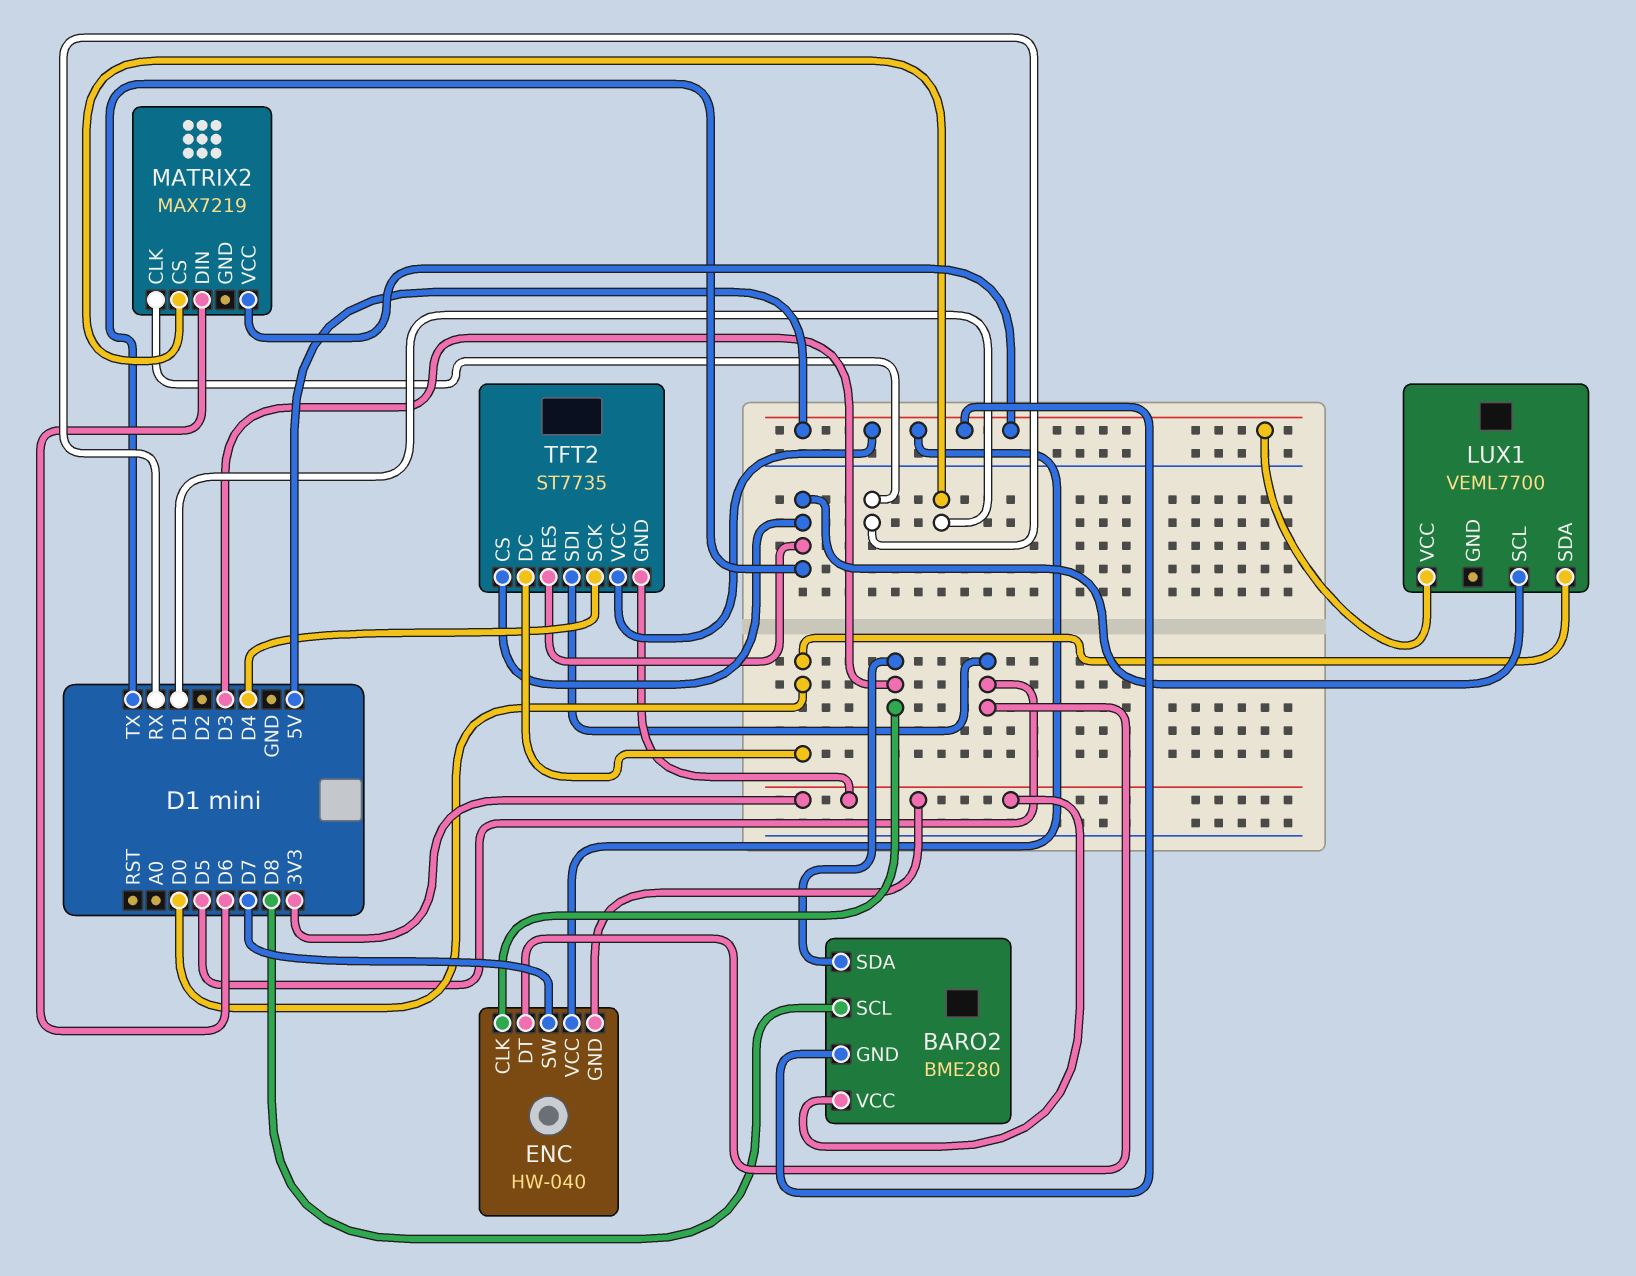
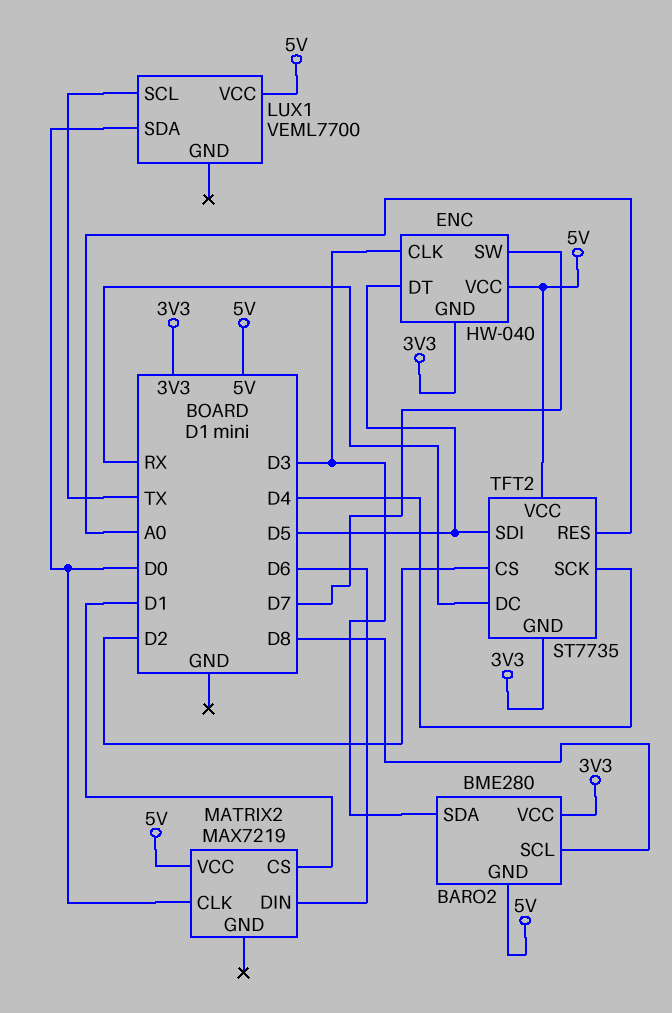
MATRIX2 pin CLK: RX -> D0
TFT2 pin CS: TX -> D2
TFT2 pin DC: D0 -> RX
TFT2 pin RES: TX -> A0

